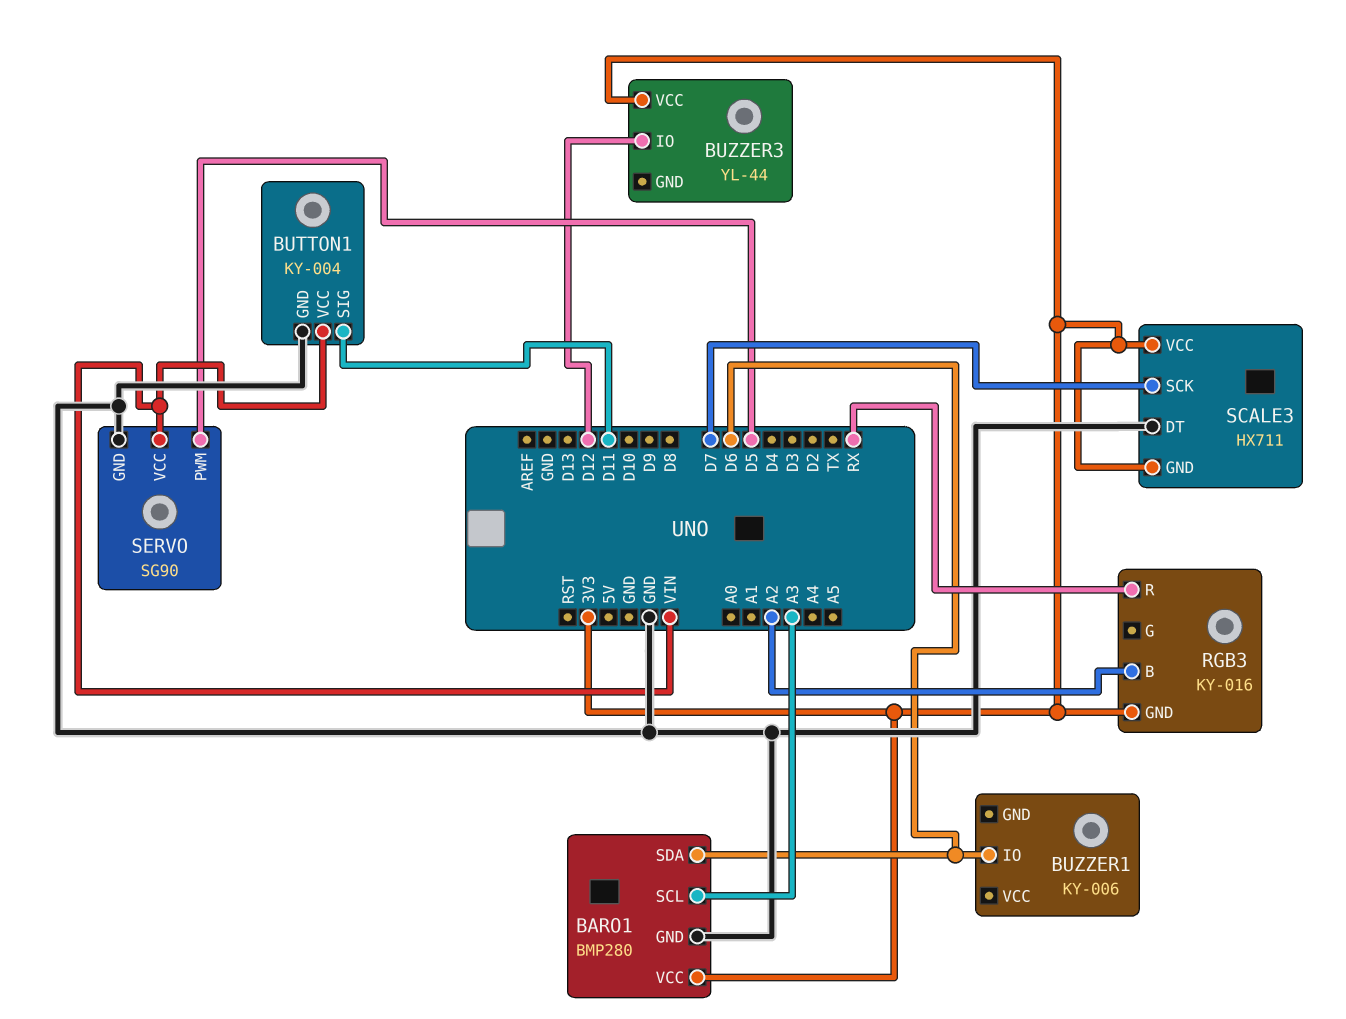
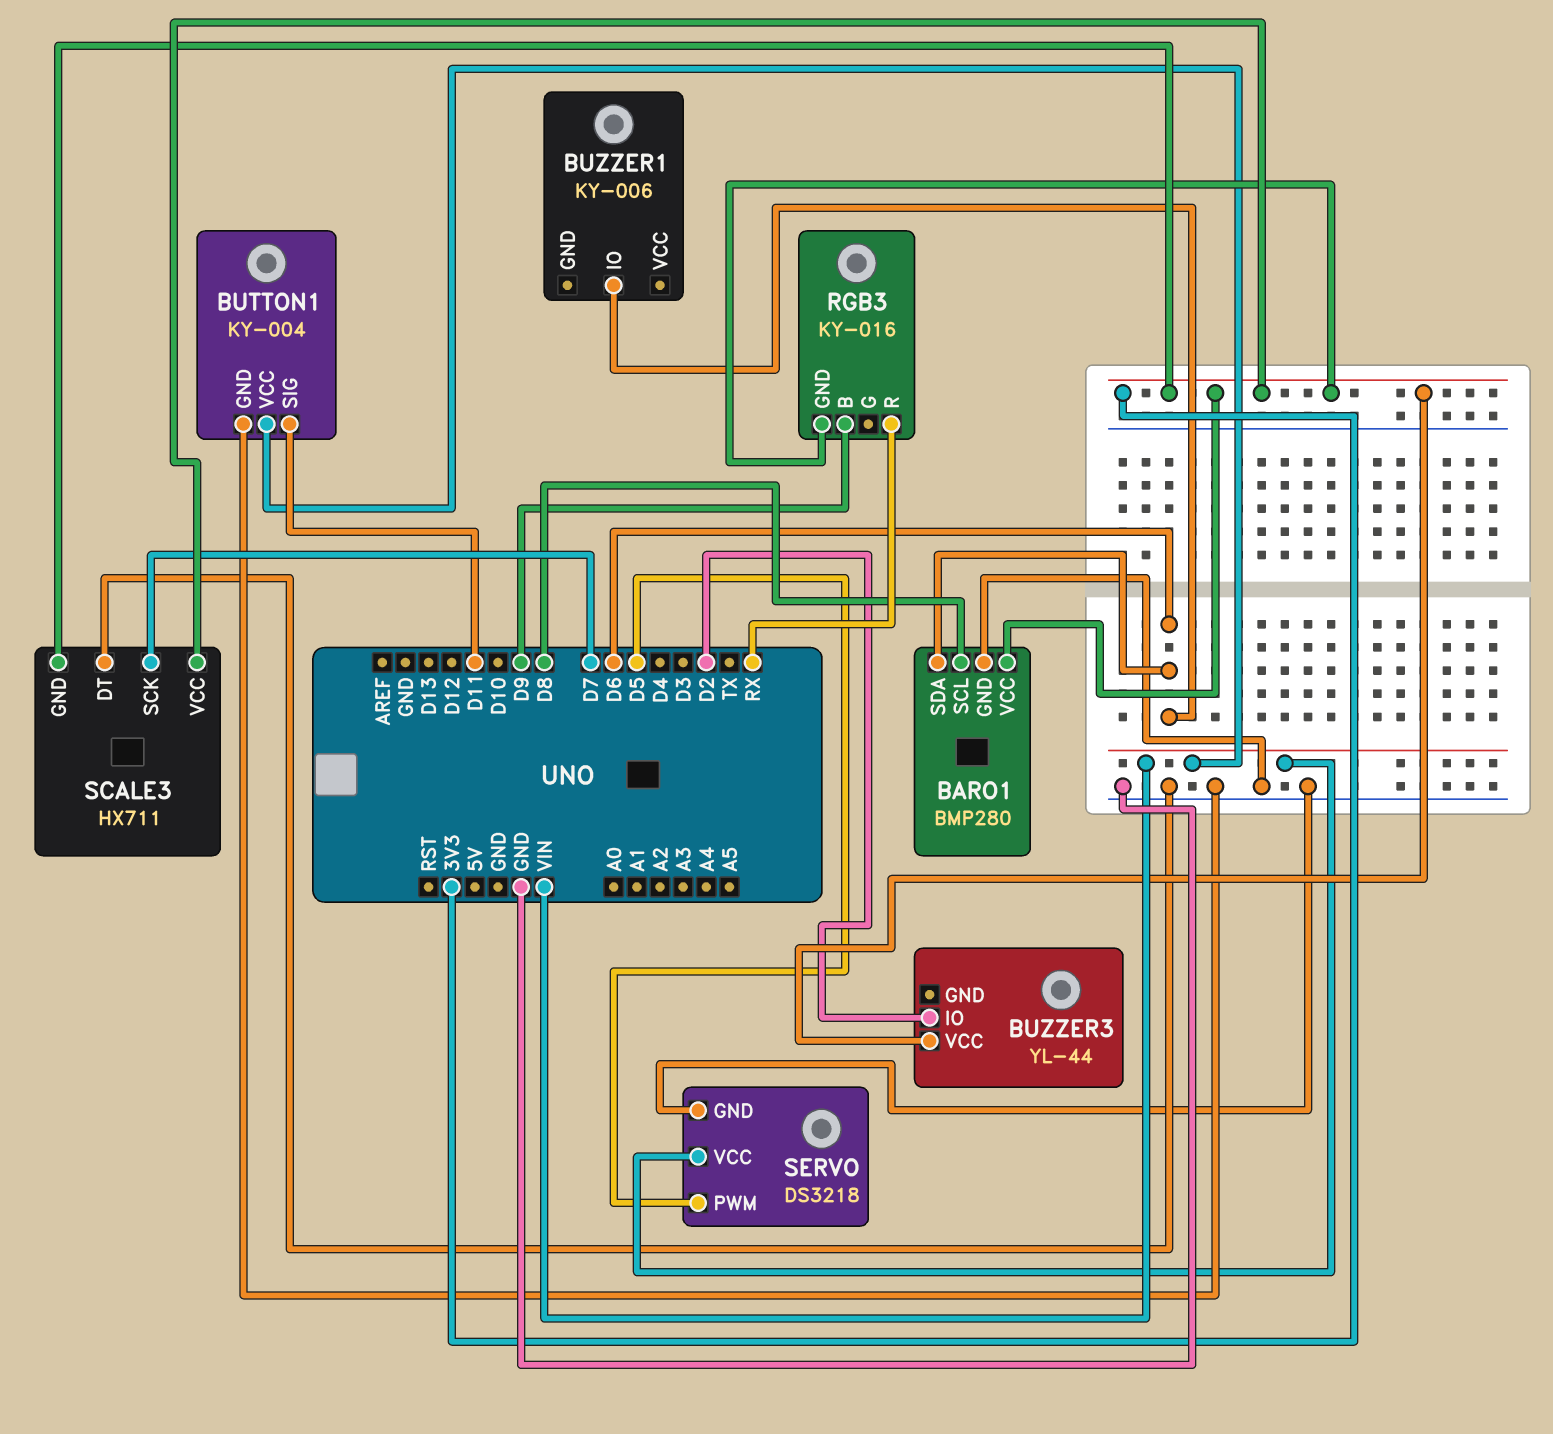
BARO1 pin SCL: A3 -> D8
BUZZER3 pin IO: D12 -> D2
RGB3 pin B: A2 -> D9
SERVO: SG90 -> DS3218

